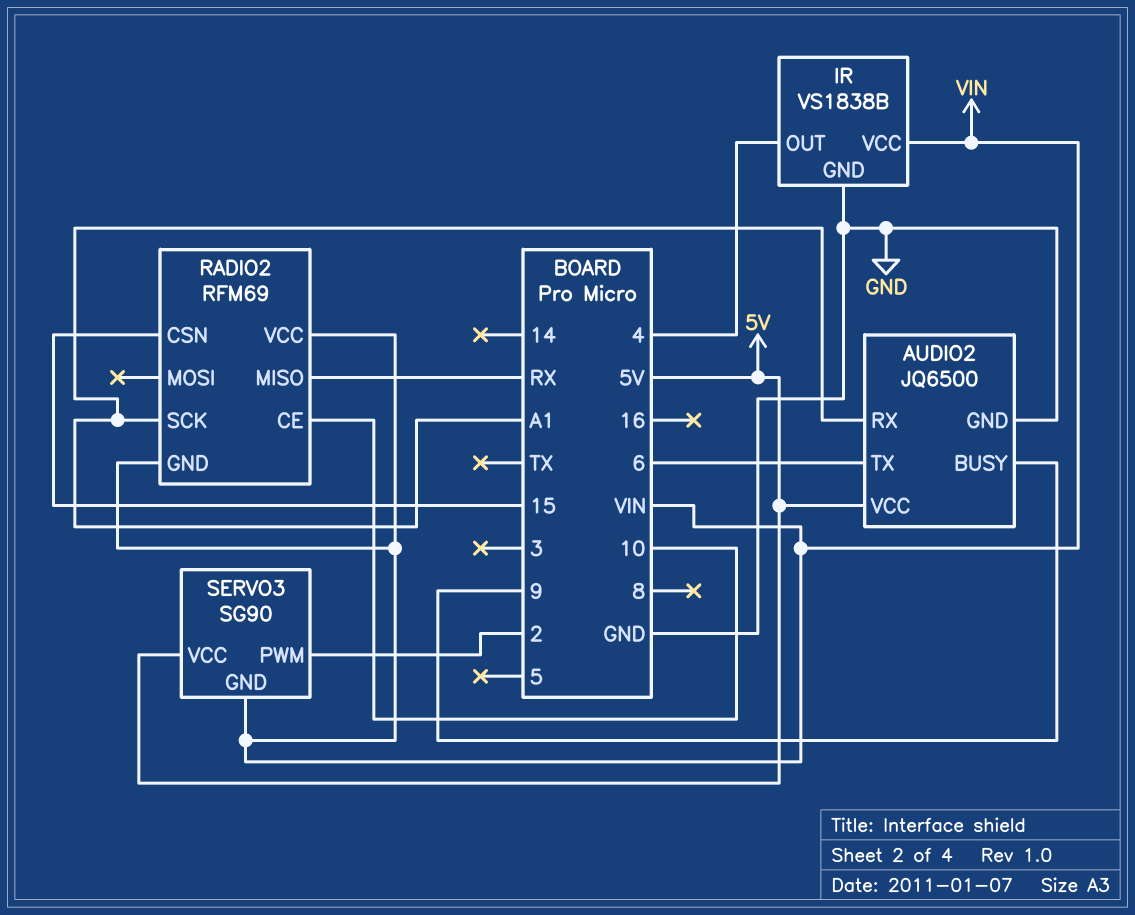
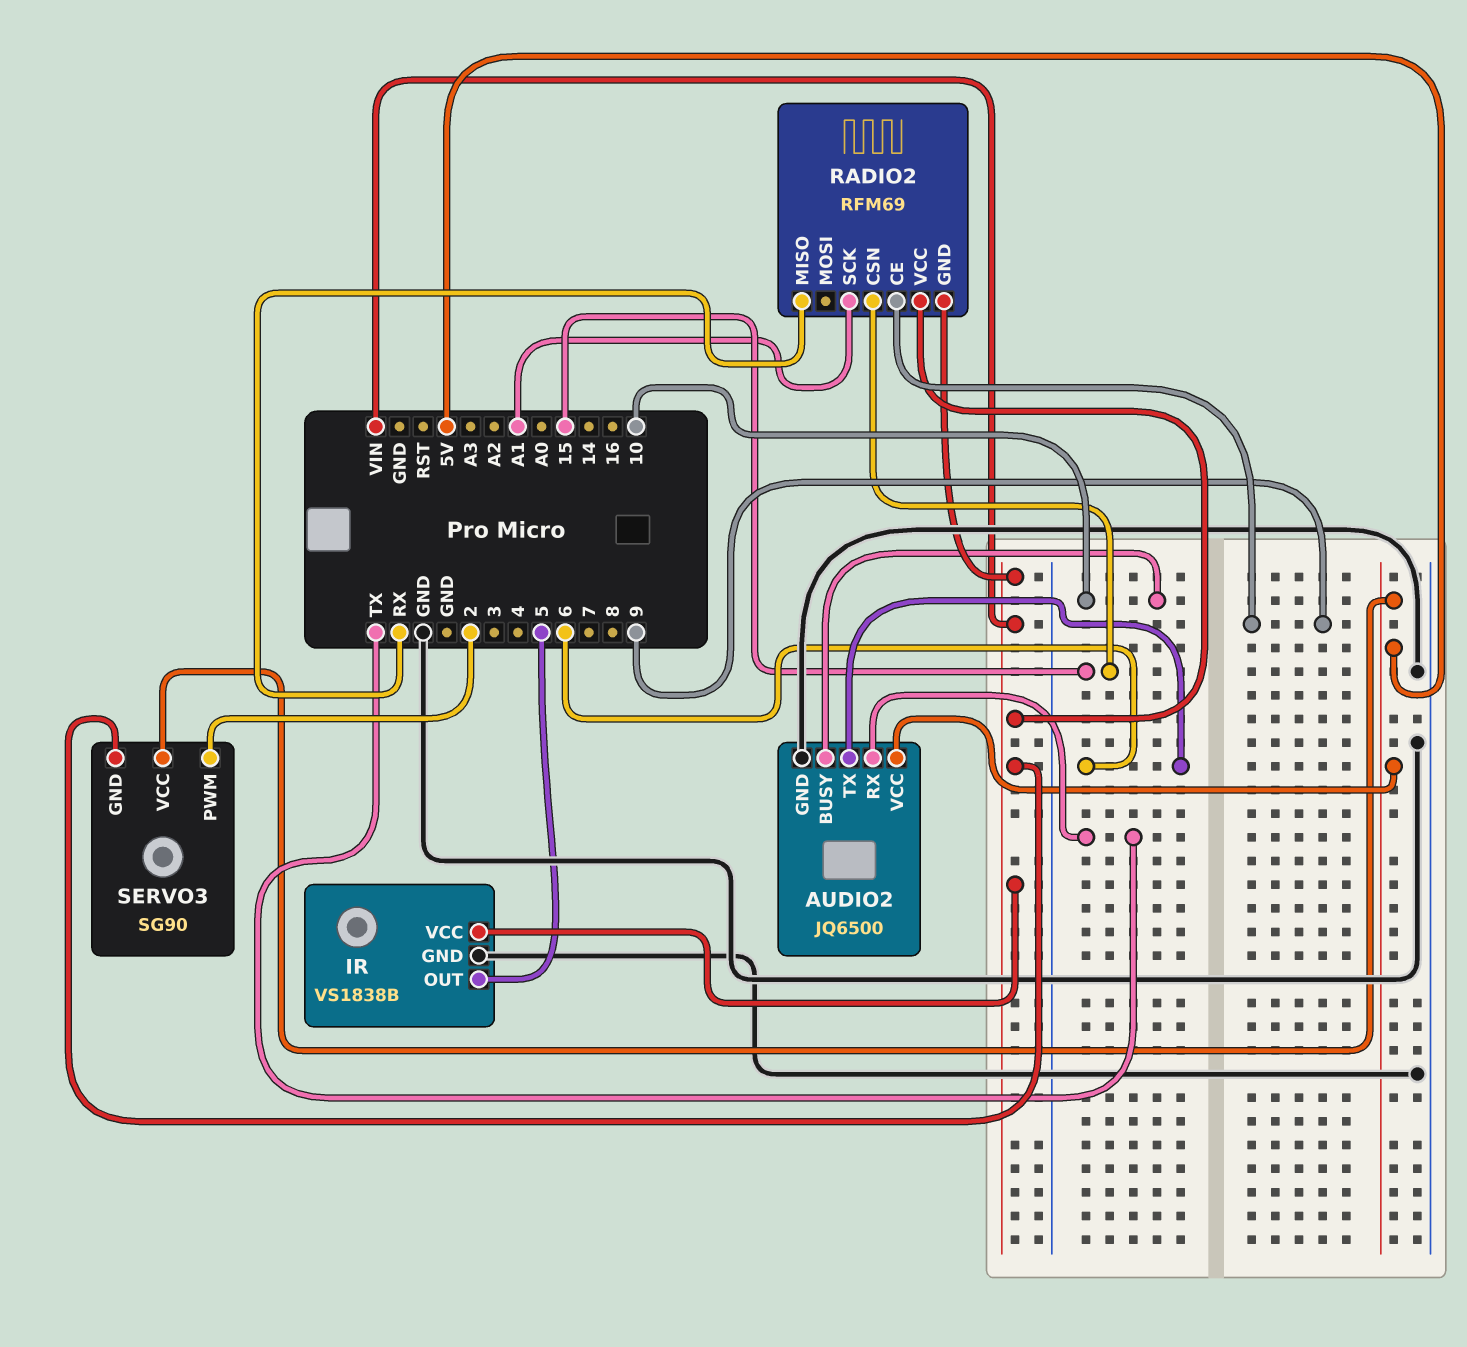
AUDIO2 pin BUSY: 9 -> 10
AUDIO2 pin RX: A1 -> TX
IR pin OUT: 4 -> 5
RADIO2 pin CE: 10 -> 9

